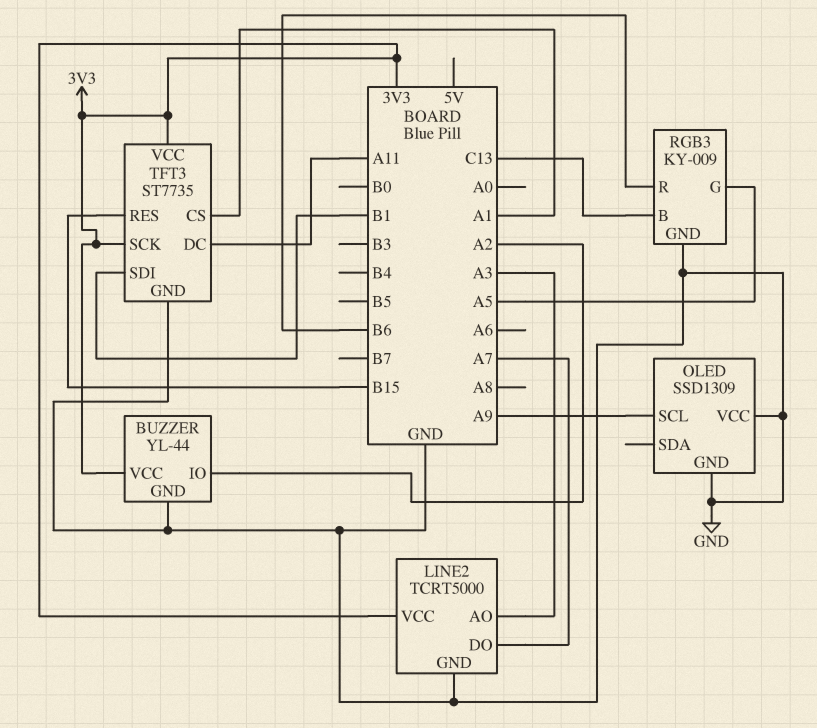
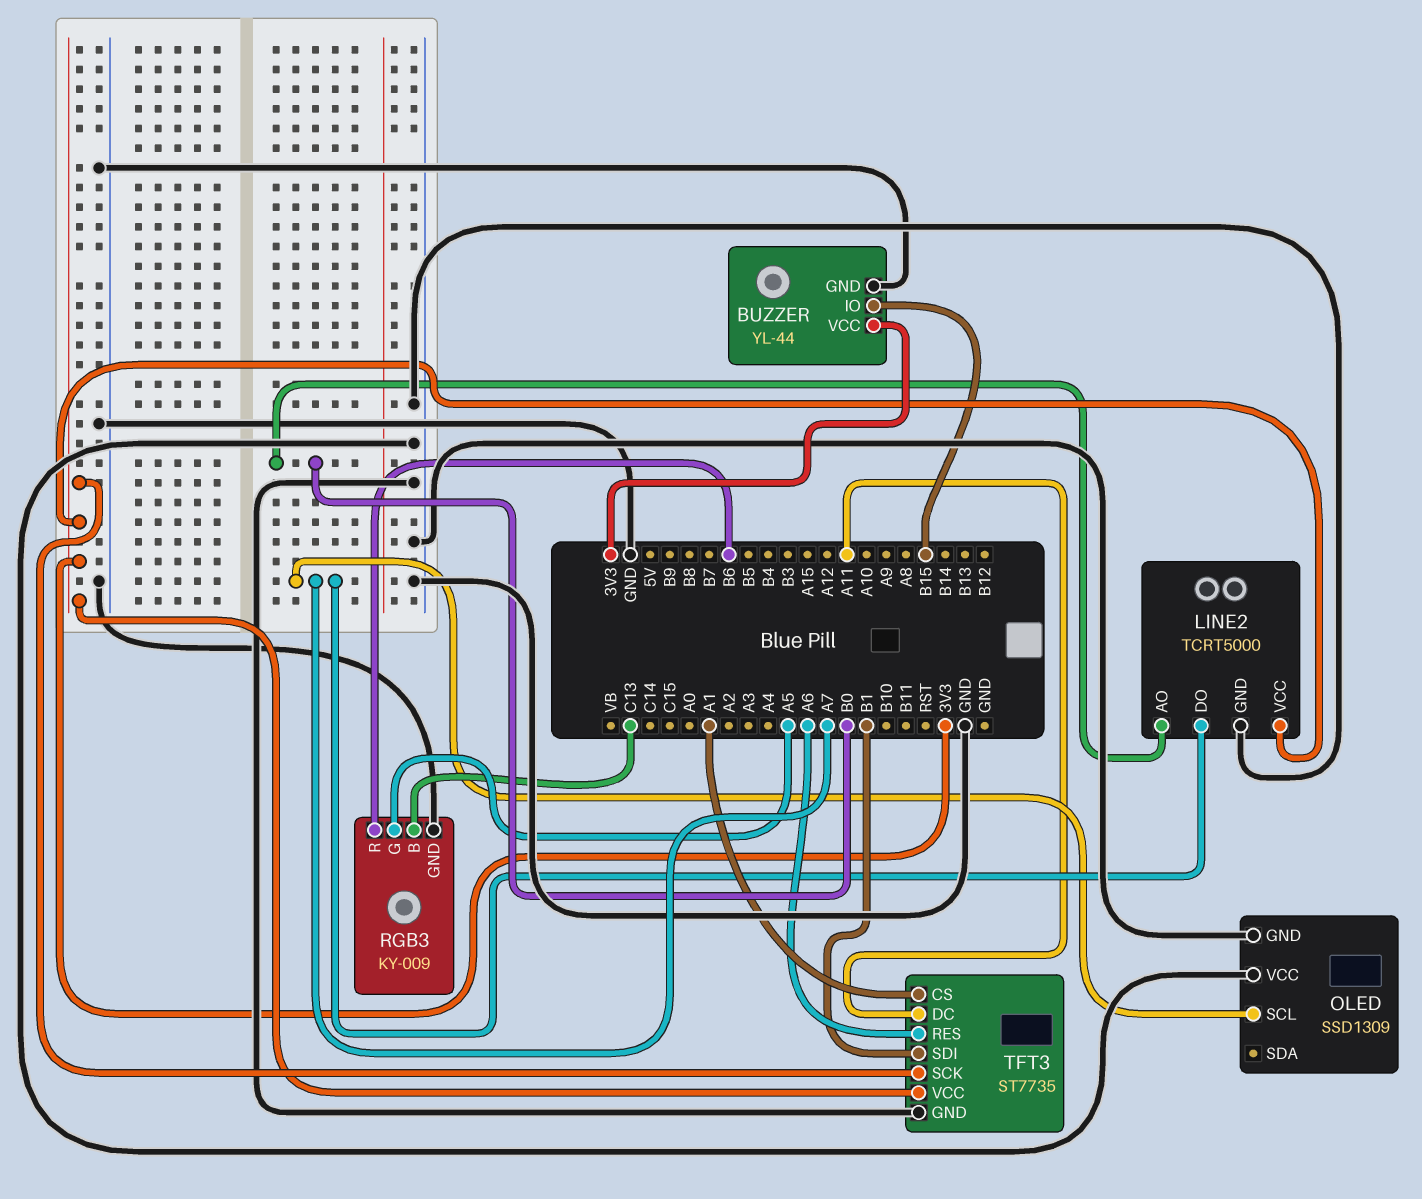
BUZZER pin IO: A2 -> B15
LINE2 pin AO: A3 -> B0
OLED pin SCL: A9 -> A7
TFT3 pin RES: B15 -> A6

